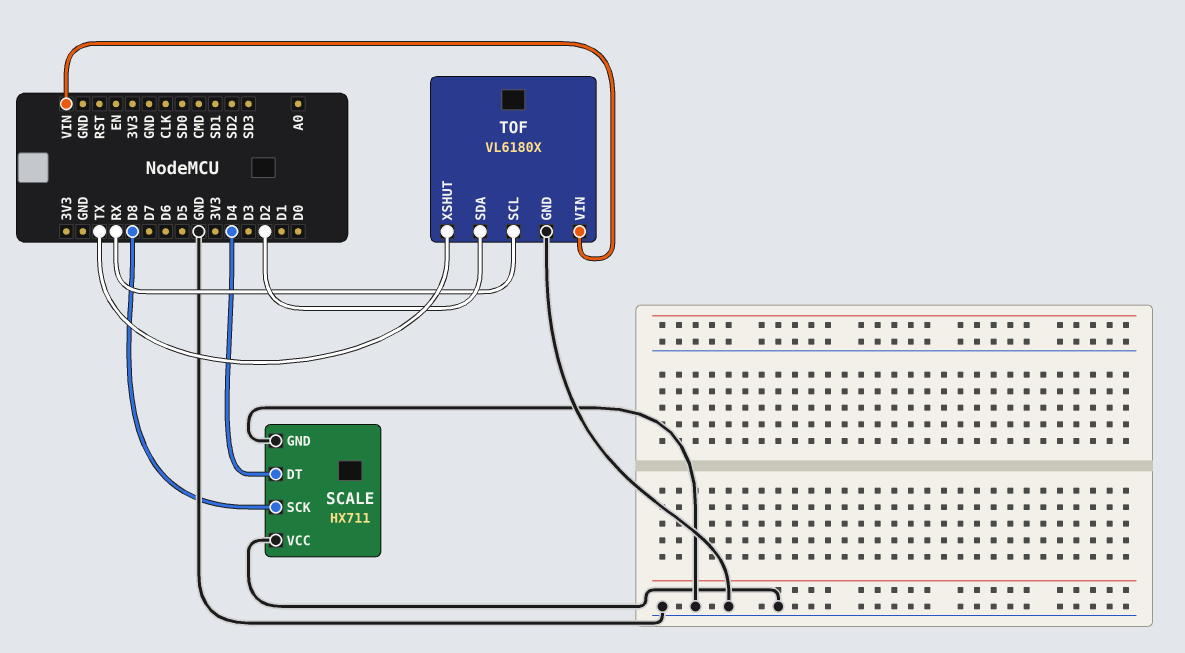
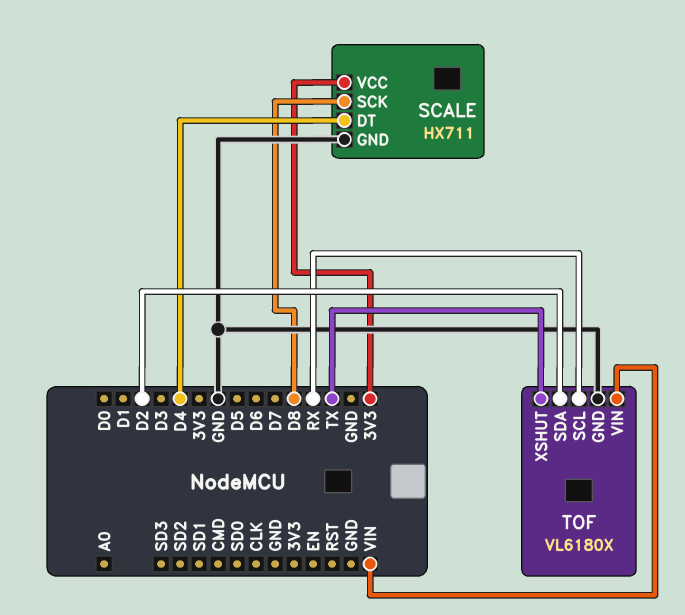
SCALE pin VCC: GND -> 3V3

